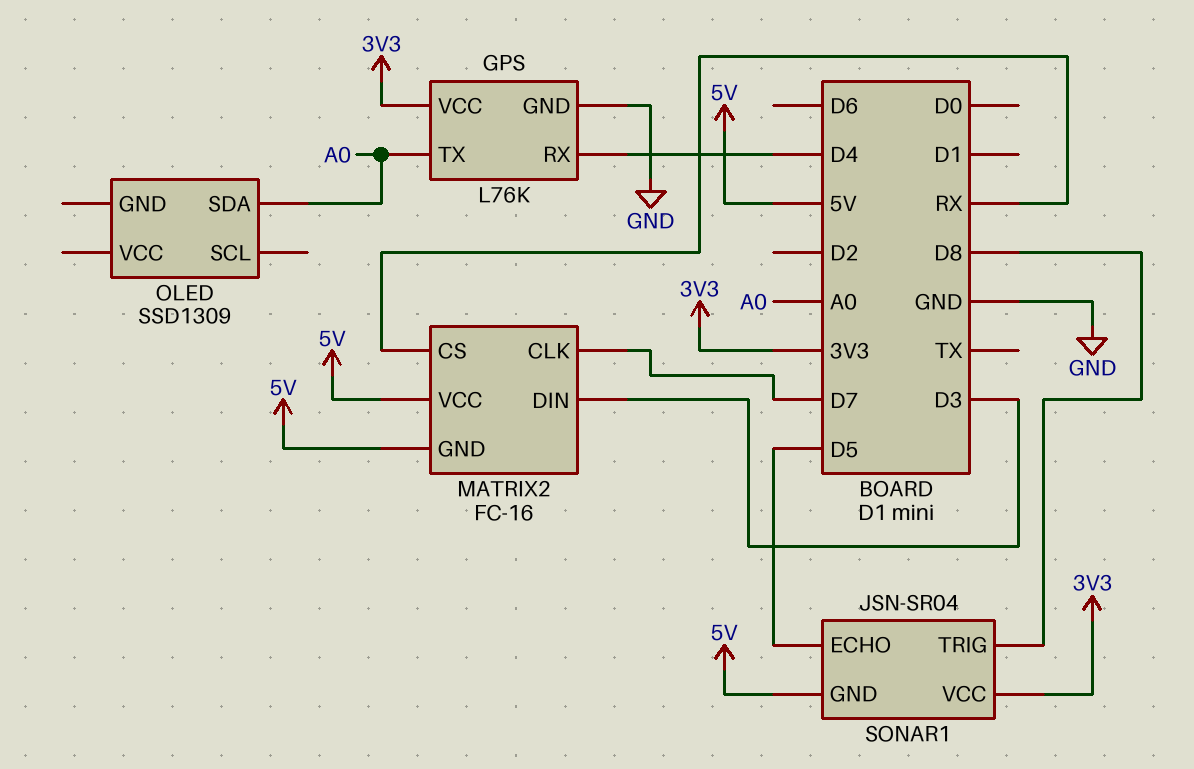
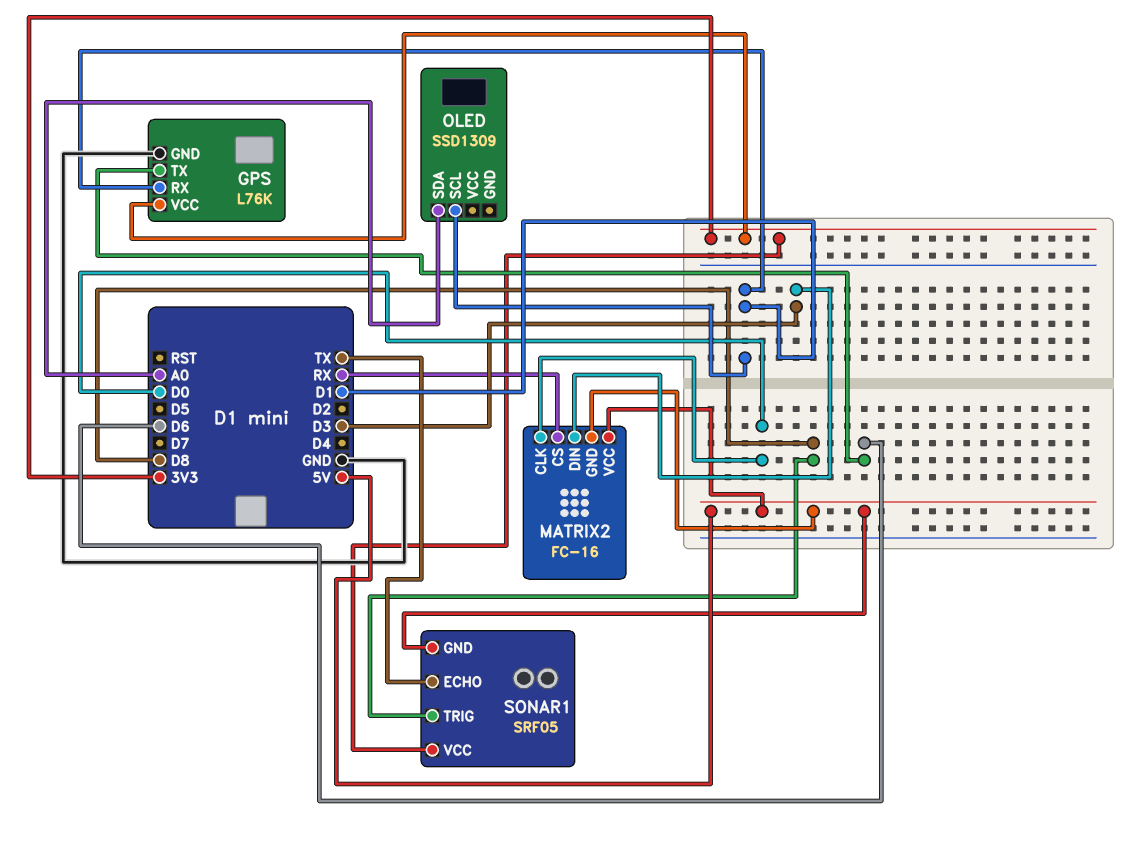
GPS pin RX: D4 -> D1
GPS pin TX: A0 -> D6
MATRIX2 pin CLK: D7 -> D0
OLED pin SCL: none -> D1
SONAR1: JSN-SR04 -> SRF05
SONAR1 pin ECHO: D5 -> TX

